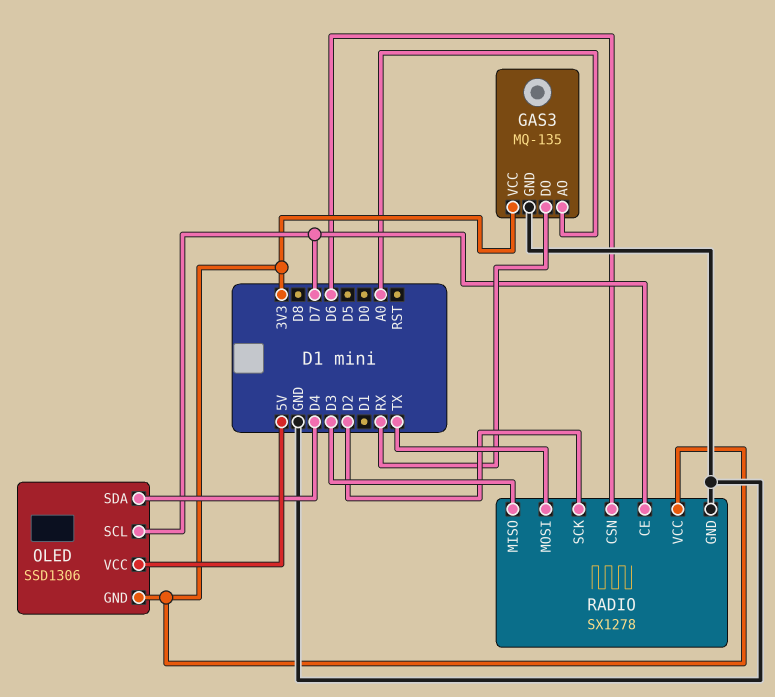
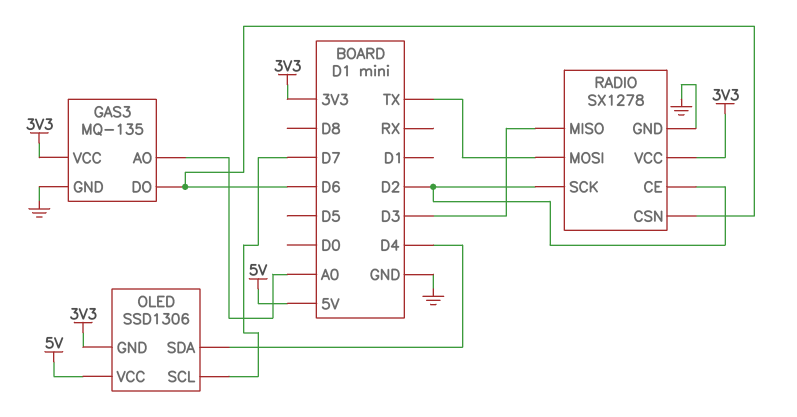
GAS3 pin DO: RX -> D6
RADIO pin CE: D7 -> D2

